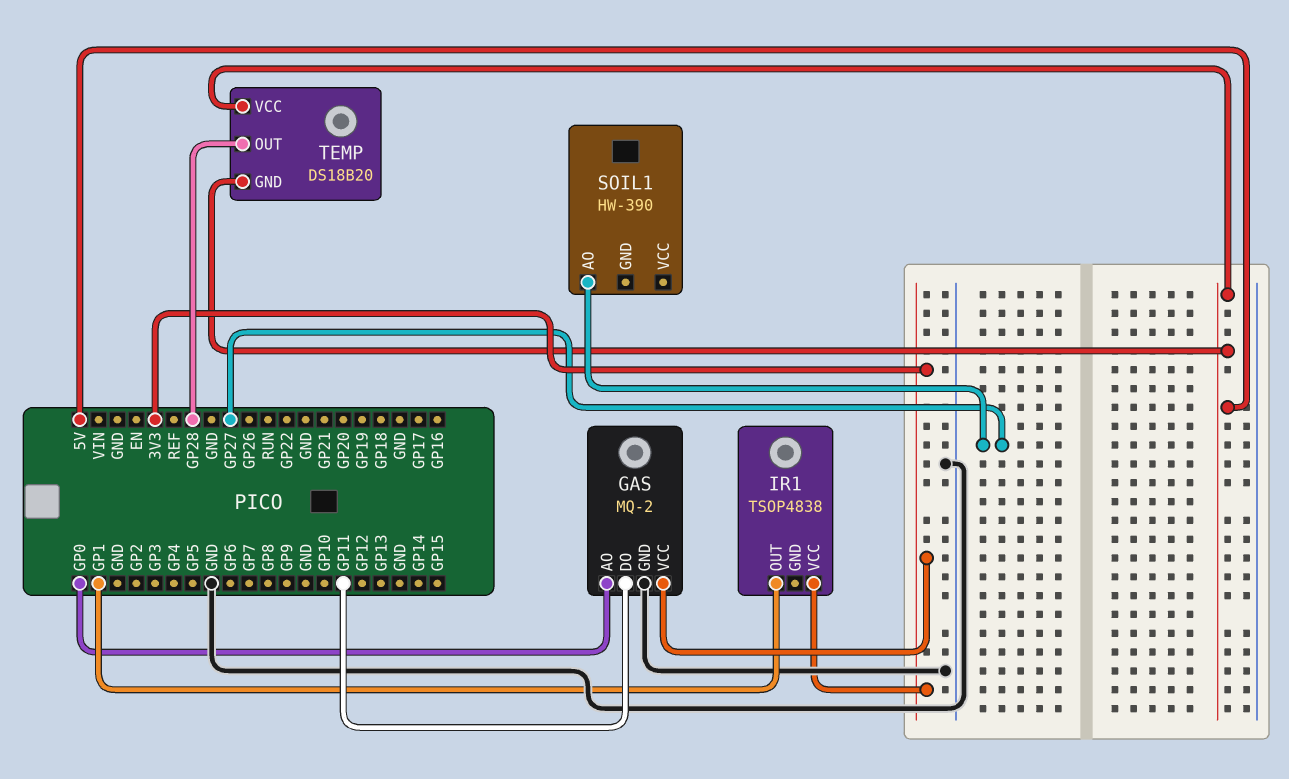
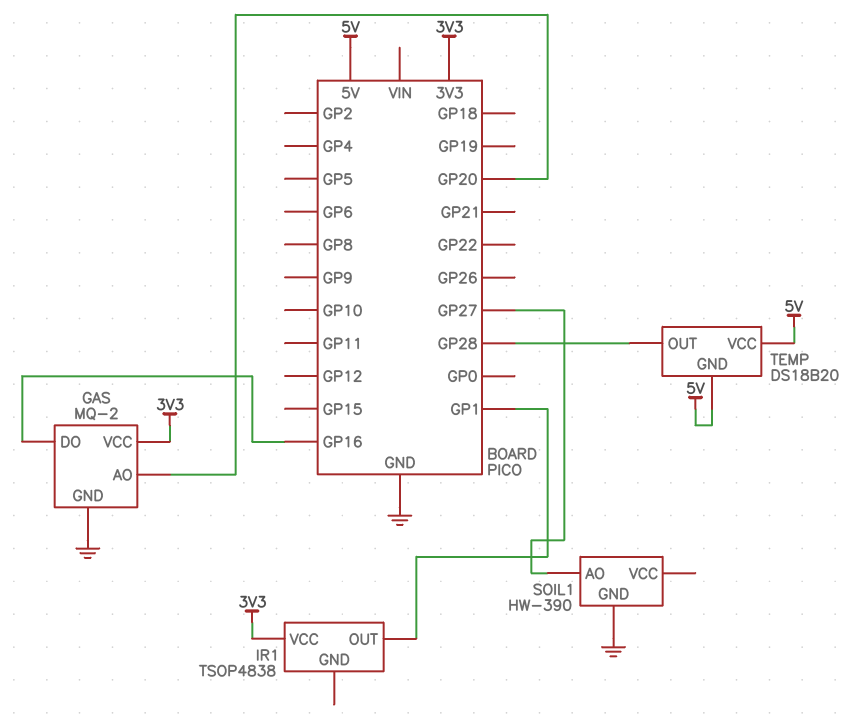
GAS pin AO: GP0 -> GP20
GAS pin DO: GP11 -> GP16
SOIL1 pin GND: none -> GND

